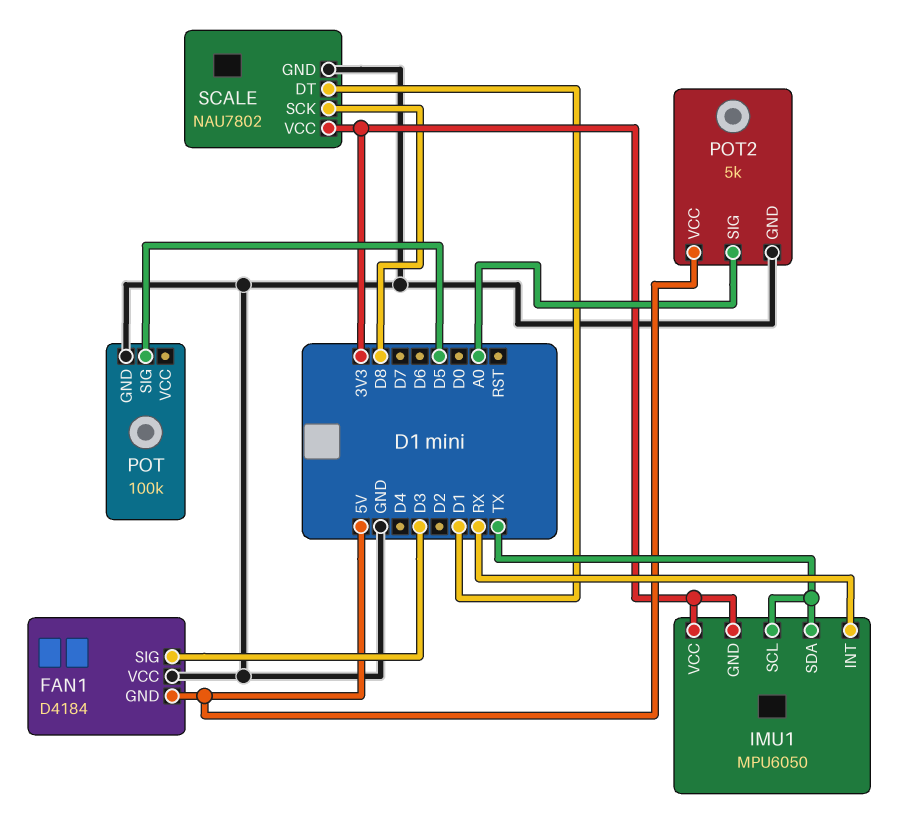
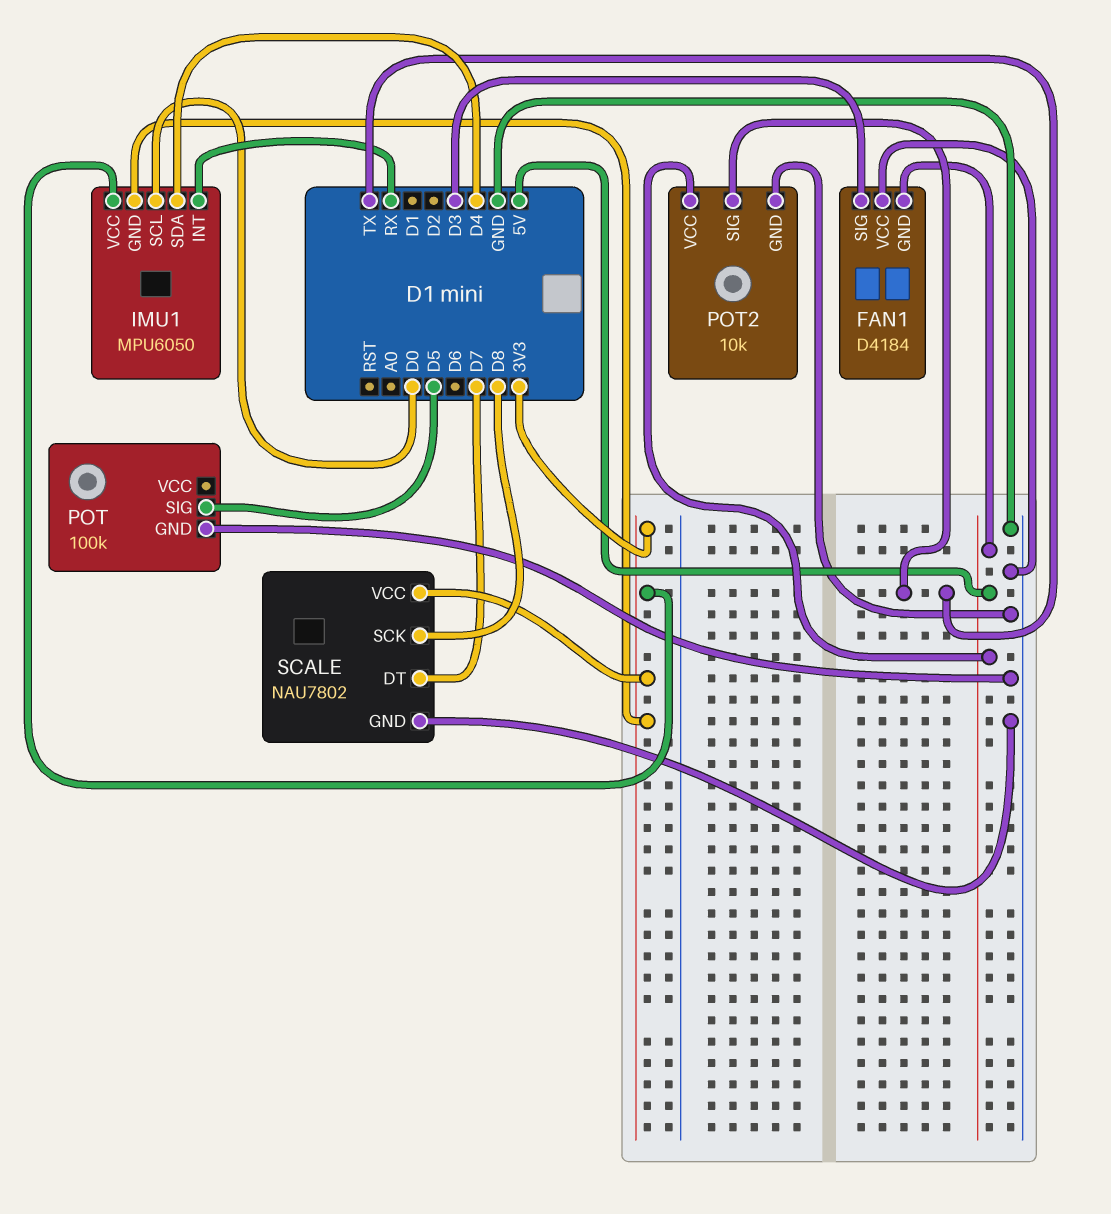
IMU1 pin SCL: TX -> D0
IMU1 pin SDA: TX -> D4
POT2: 5k -> 10k
POT2 pin SIG: A0 -> TX
SCALE pin DT: D1 -> D7

